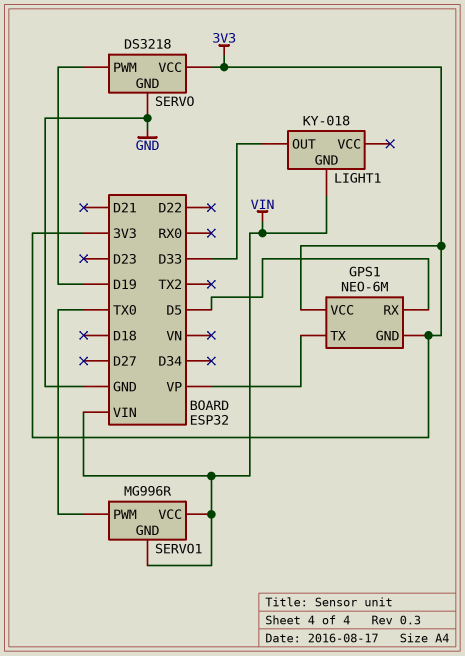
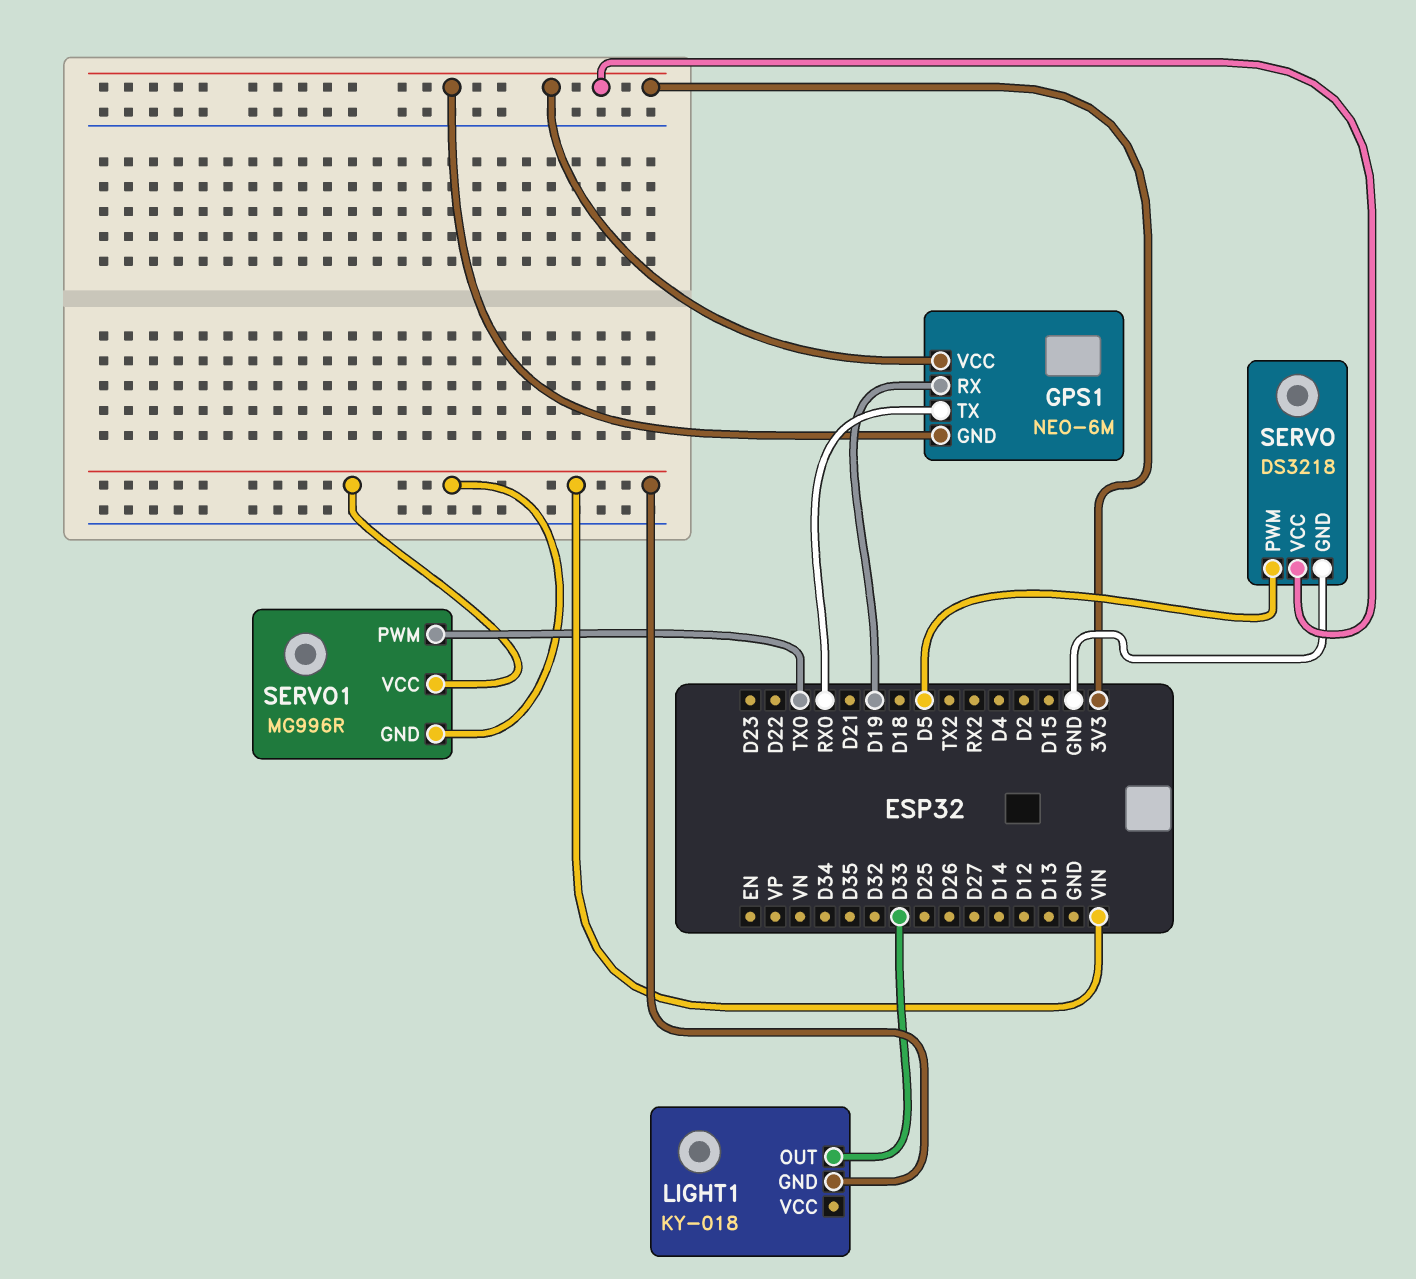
GPS1 pin RX: D5 -> D19
GPS1 pin TX: VP -> RX0
SERVO pin PWM: D19 -> D5

